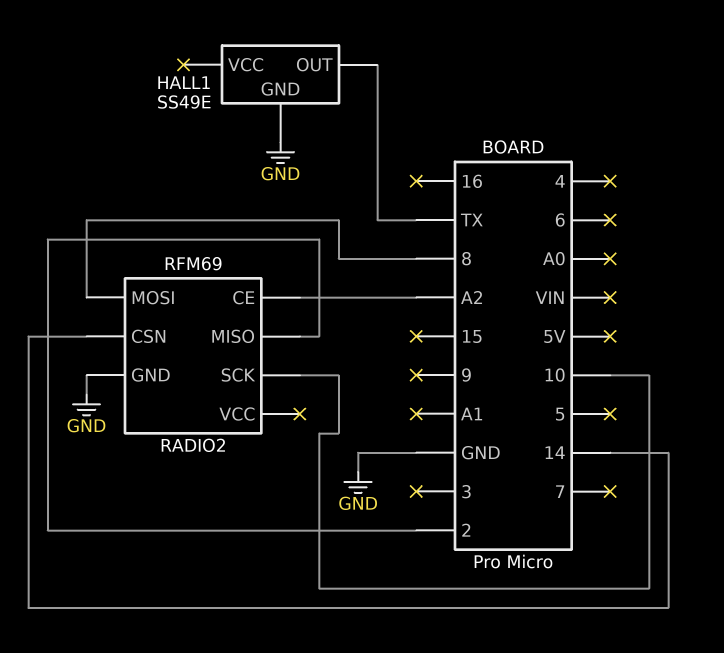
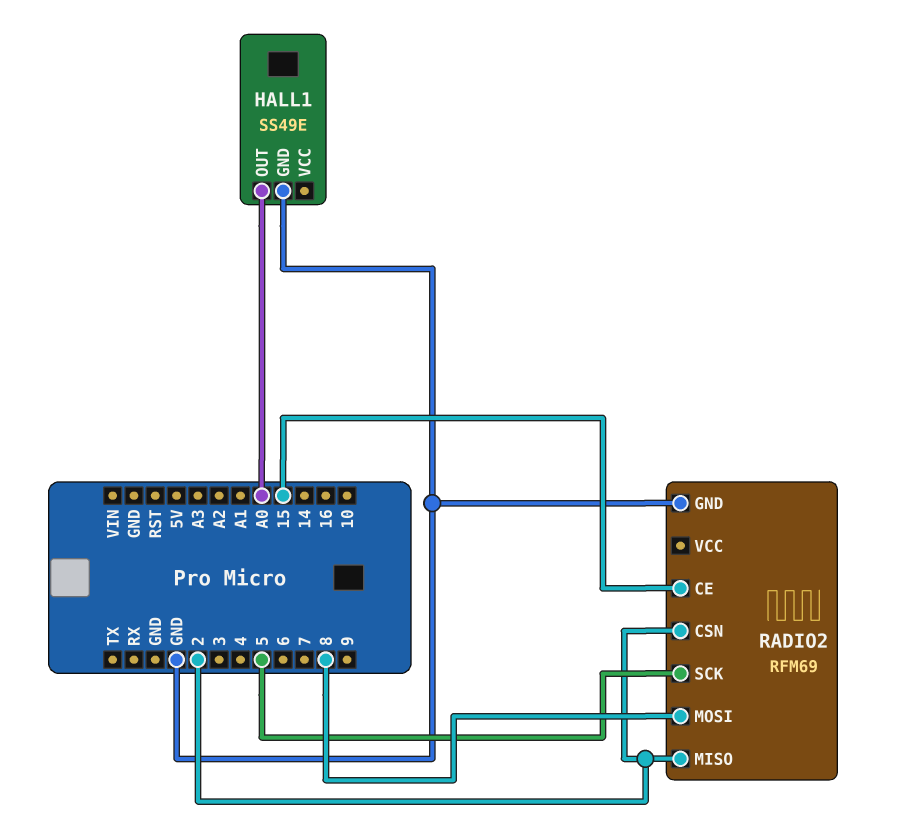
HALL1 pin OUT: TX -> A0
RADIO2 pin CE: A2 -> 15
RADIO2 pin CSN: 14 -> 2
RADIO2 pin SCK: 10 -> 5

